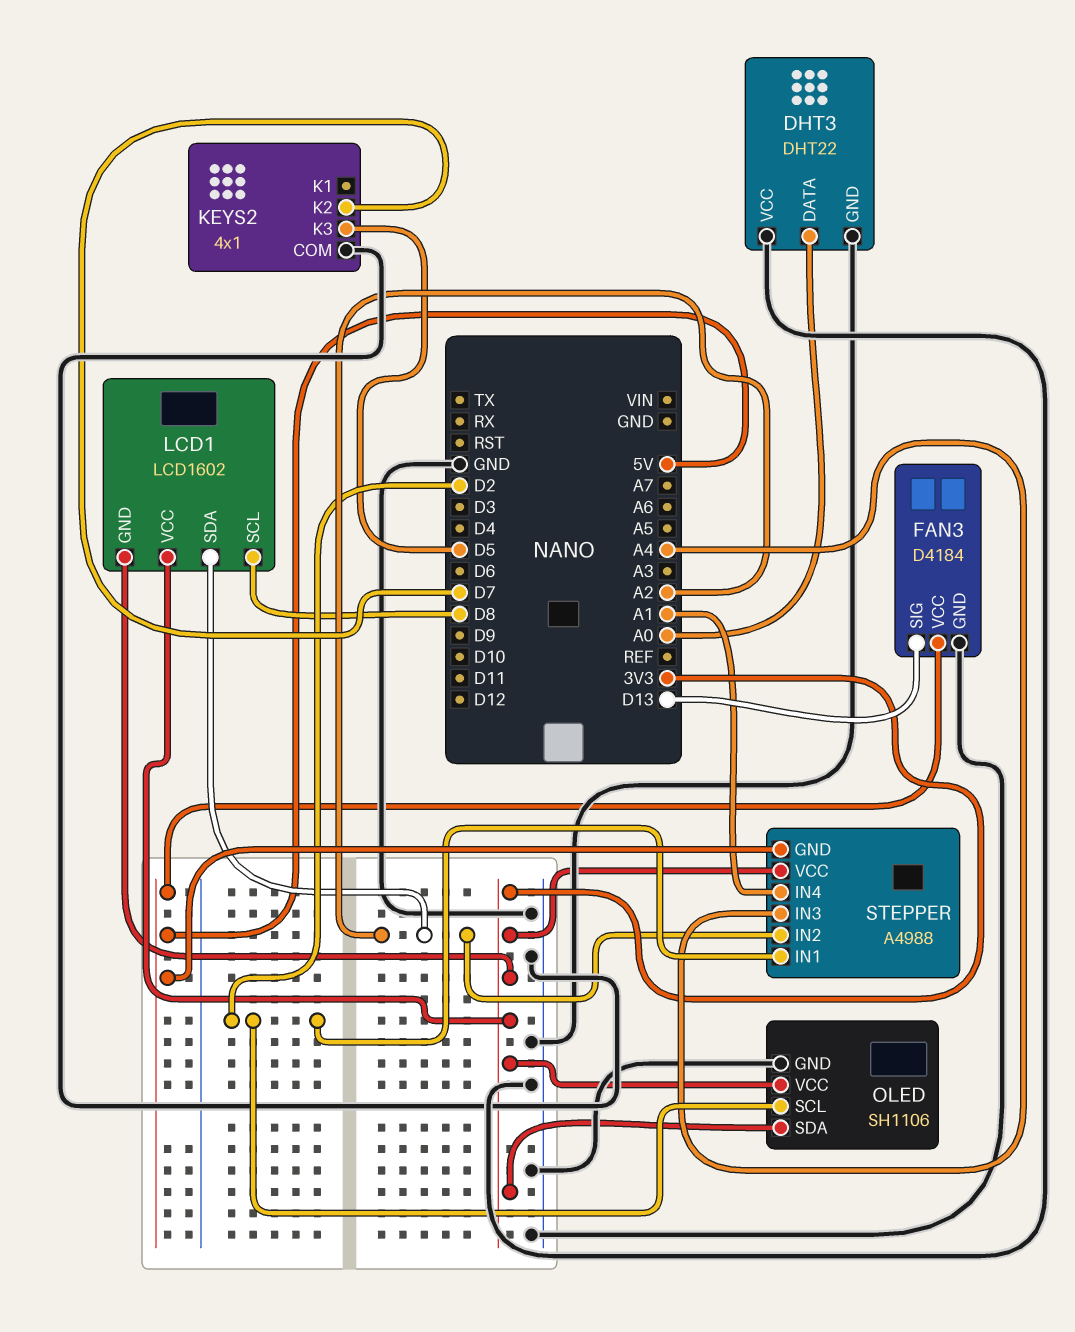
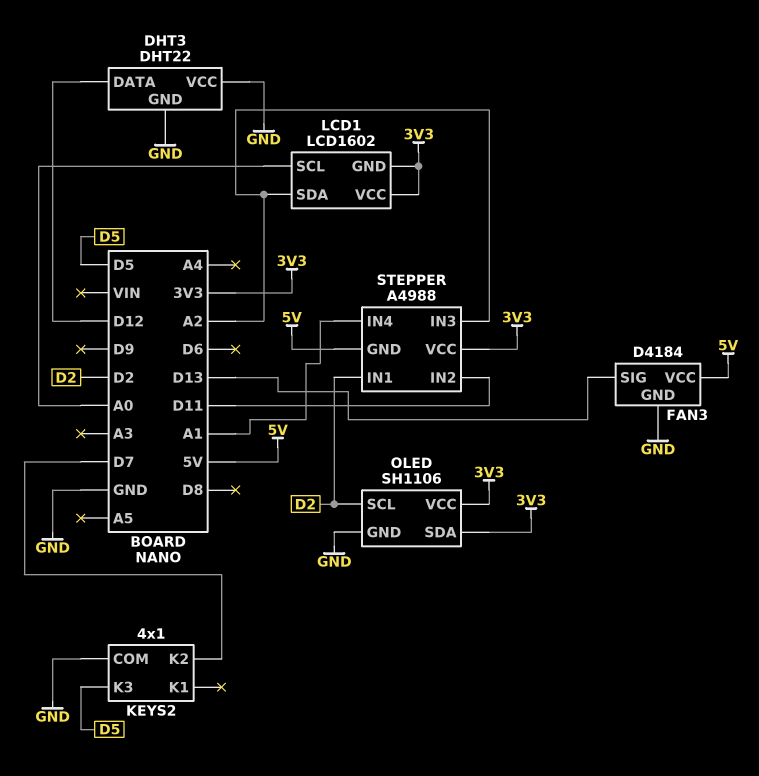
DHT3 pin DATA: A0 -> D12
LCD1 pin SCL: D8 -> A0
STEPPER pin IN2: A2 -> D11
STEPPER pin IN3: A4 -> A2

